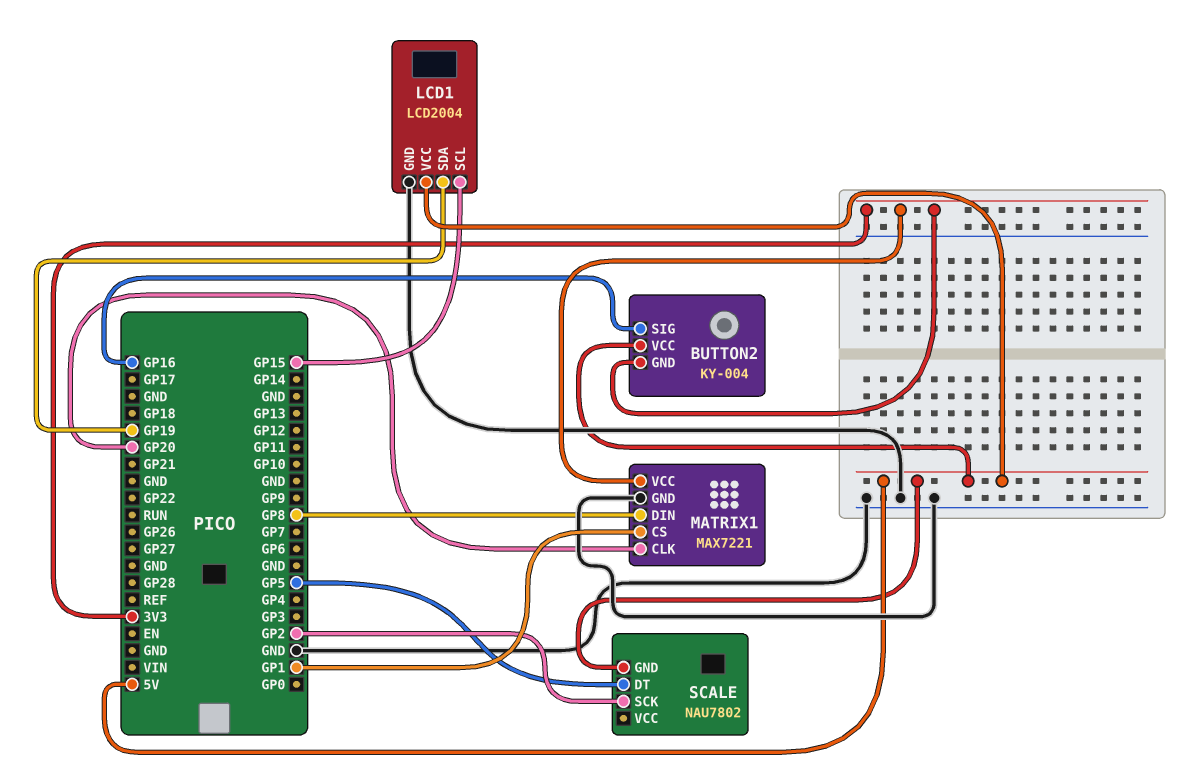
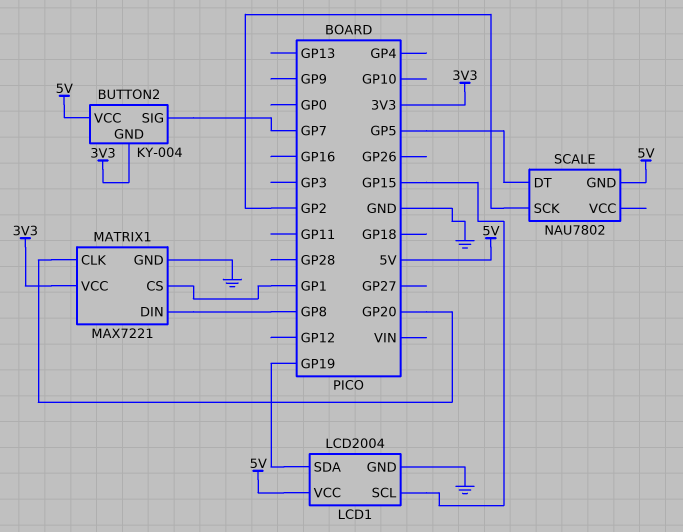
BUTTON2 pin SIG: GP16 -> GP7

